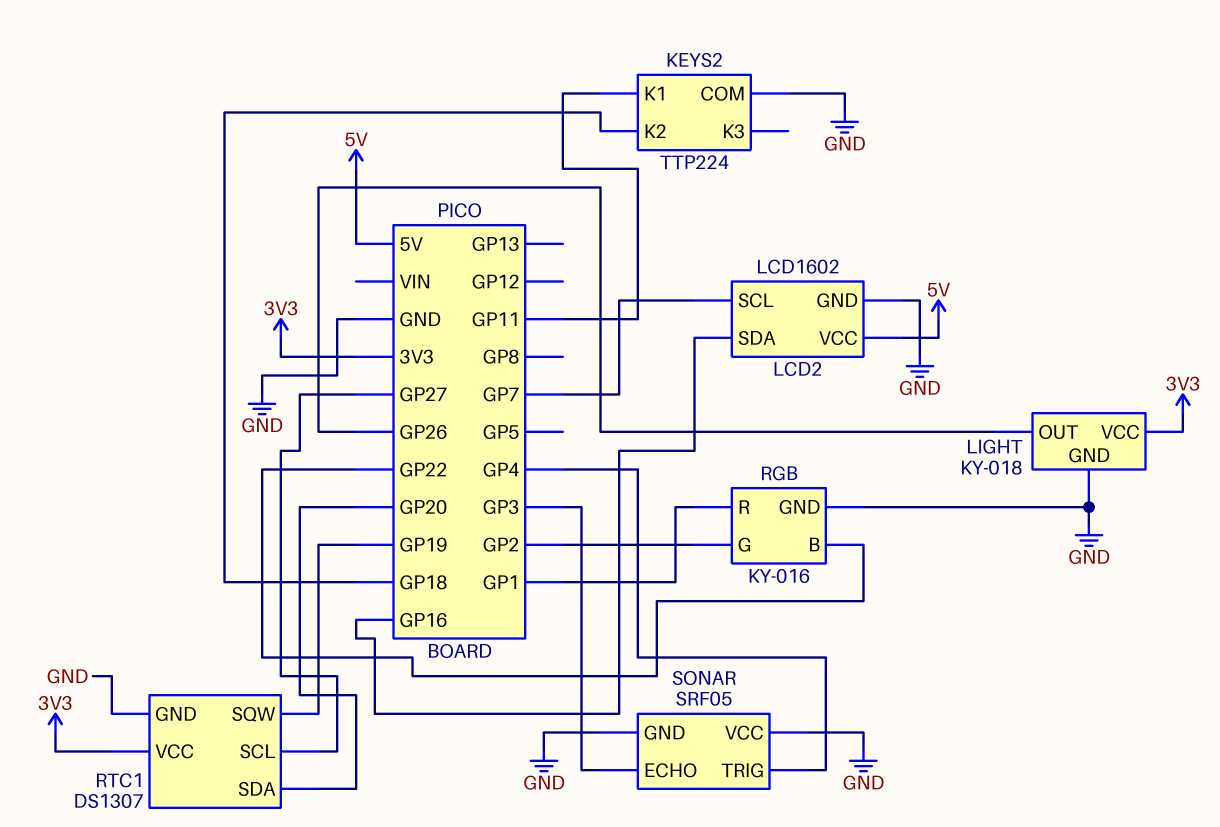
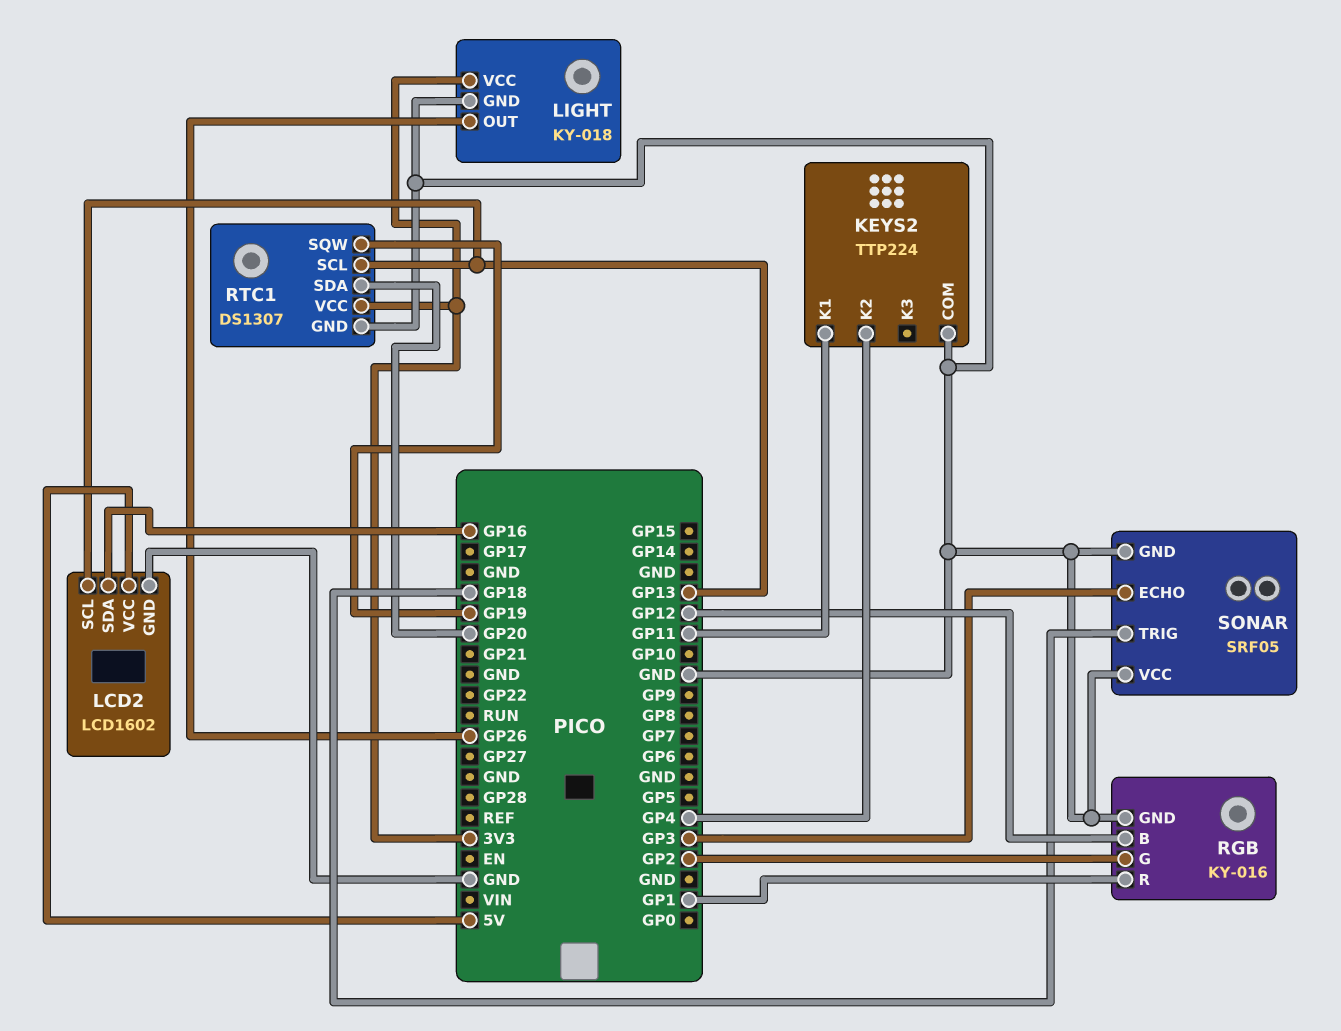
KEYS2 pin K2: GP18 -> GP4
LCD2 pin SCL: GP7 -> GP13
RGB pin B: GP22 -> GP12
RTC1 pin SCL: GP27 -> GP13
SONAR pin TRIG: GP4 -> GP18

